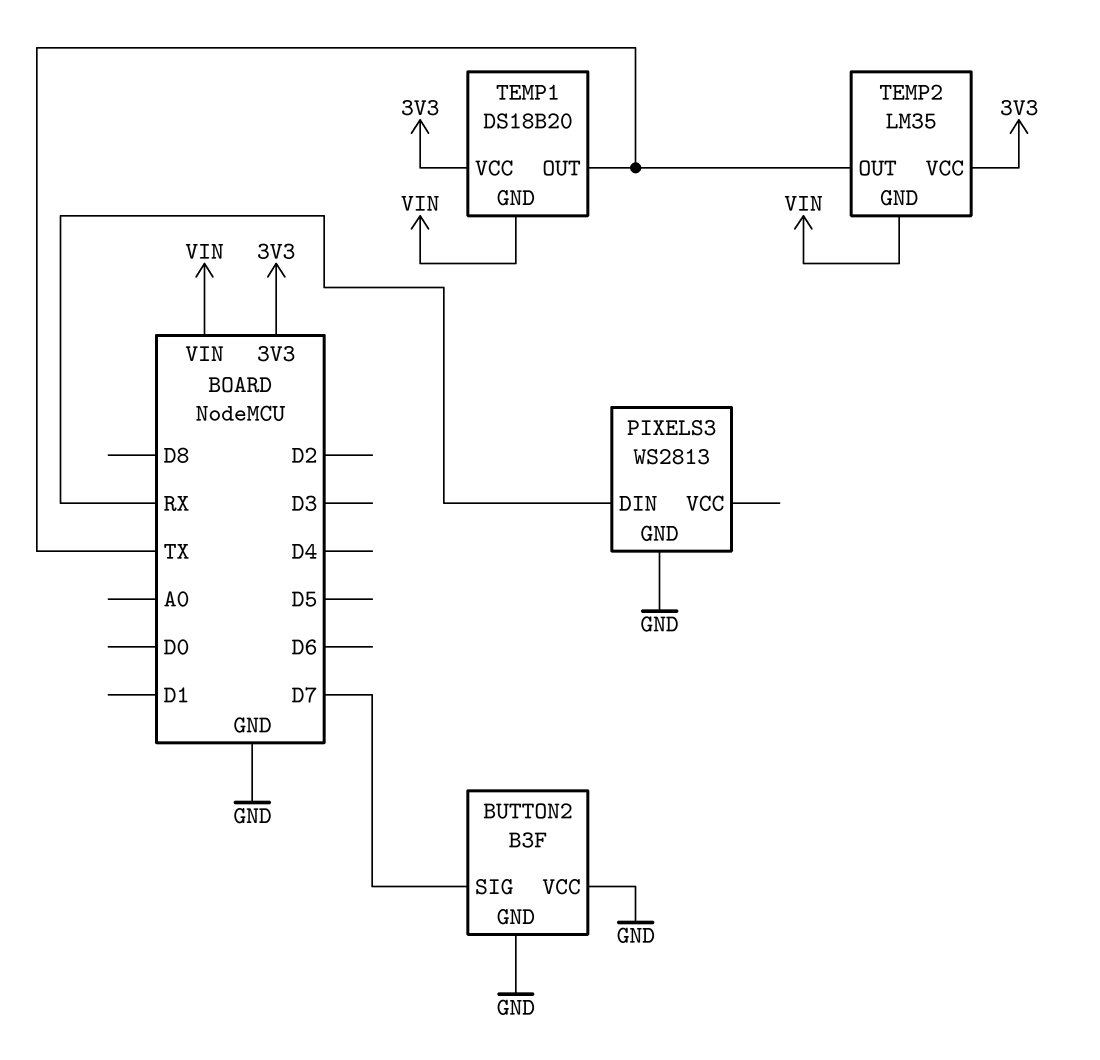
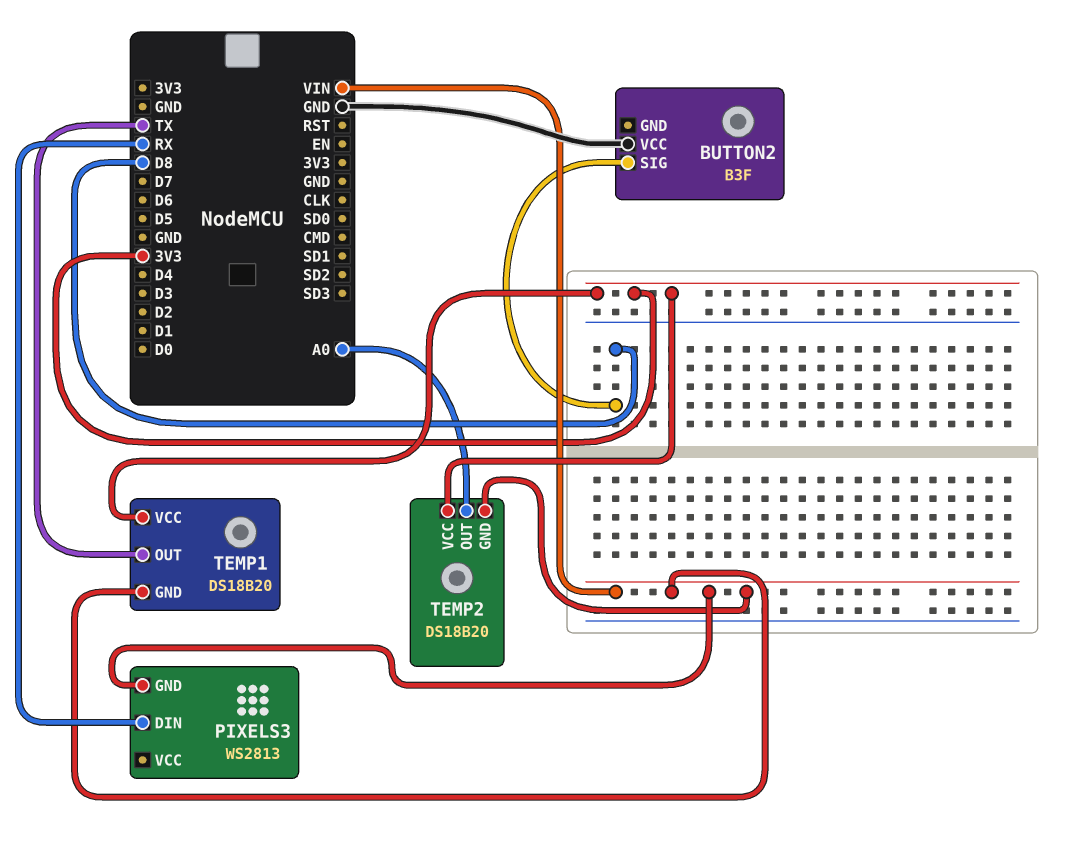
BUTTON2 pin GND: GND -> none
BUTTON2 pin SIG: D7 -> D8
PIXELS3 pin GND: GND -> VIN
TEMP2: LM35 -> DS18B20
TEMP2 pin OUT: TX -> A0

